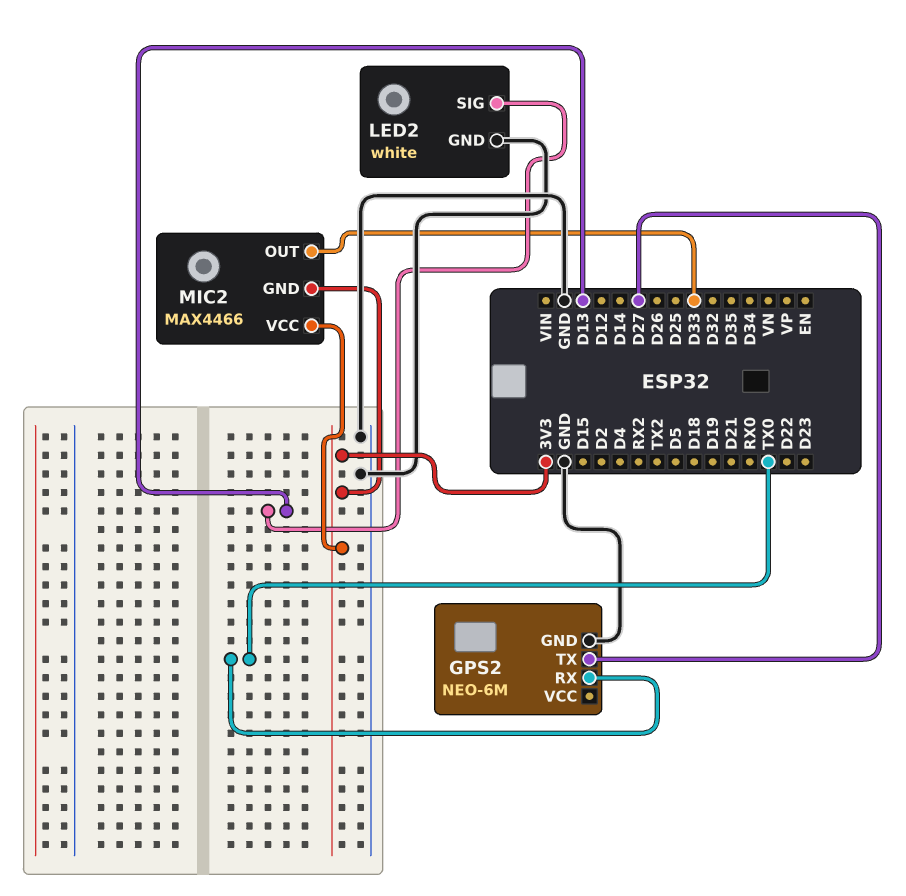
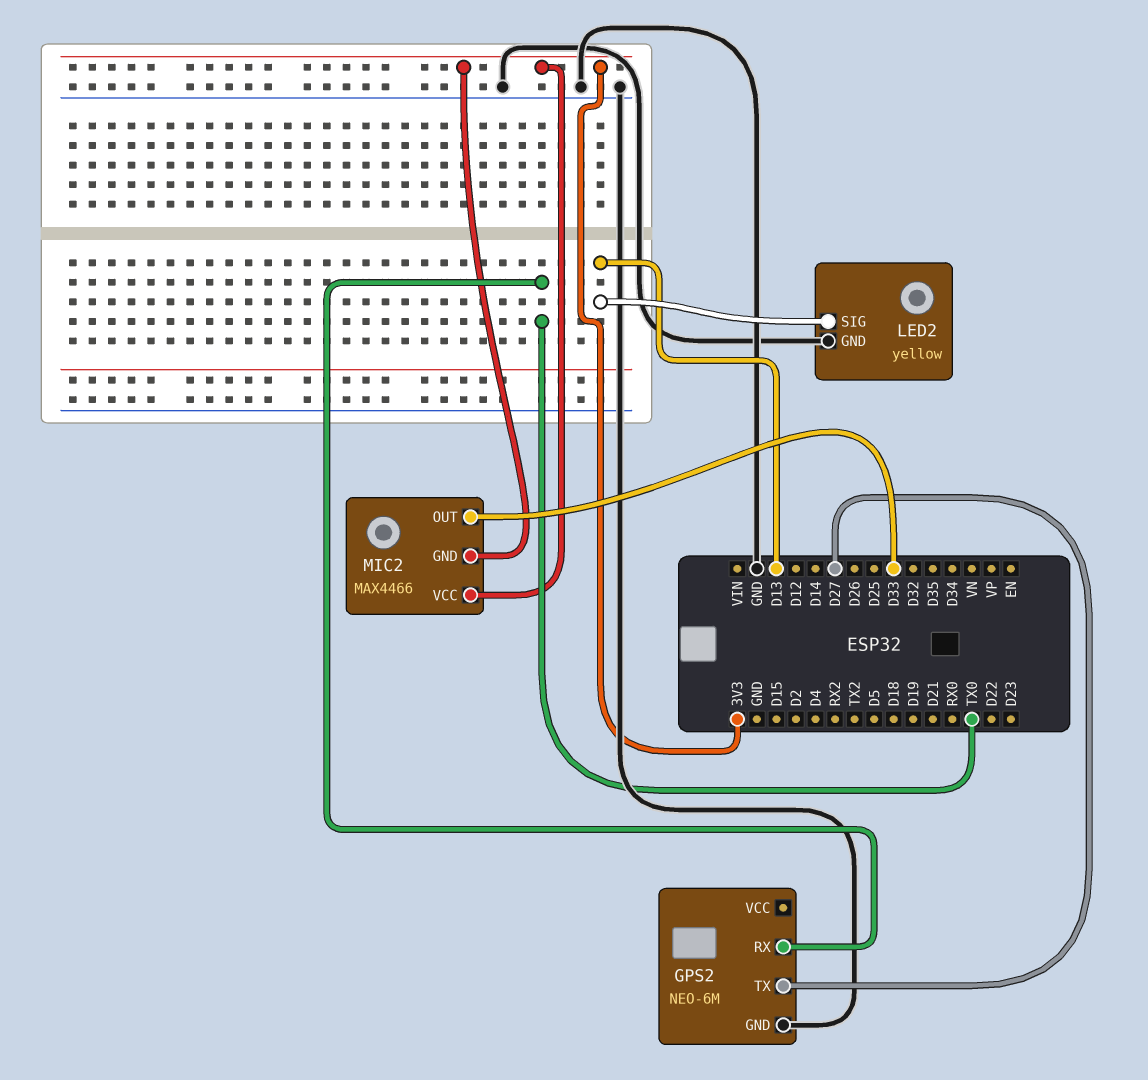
LED2: white -> yellow

